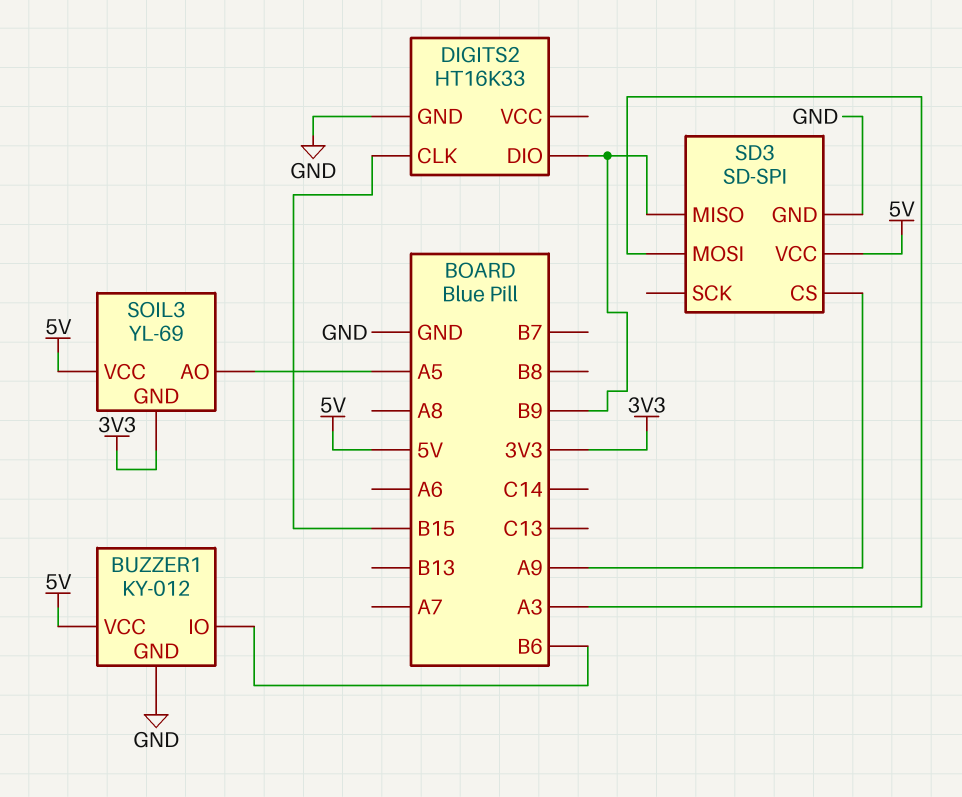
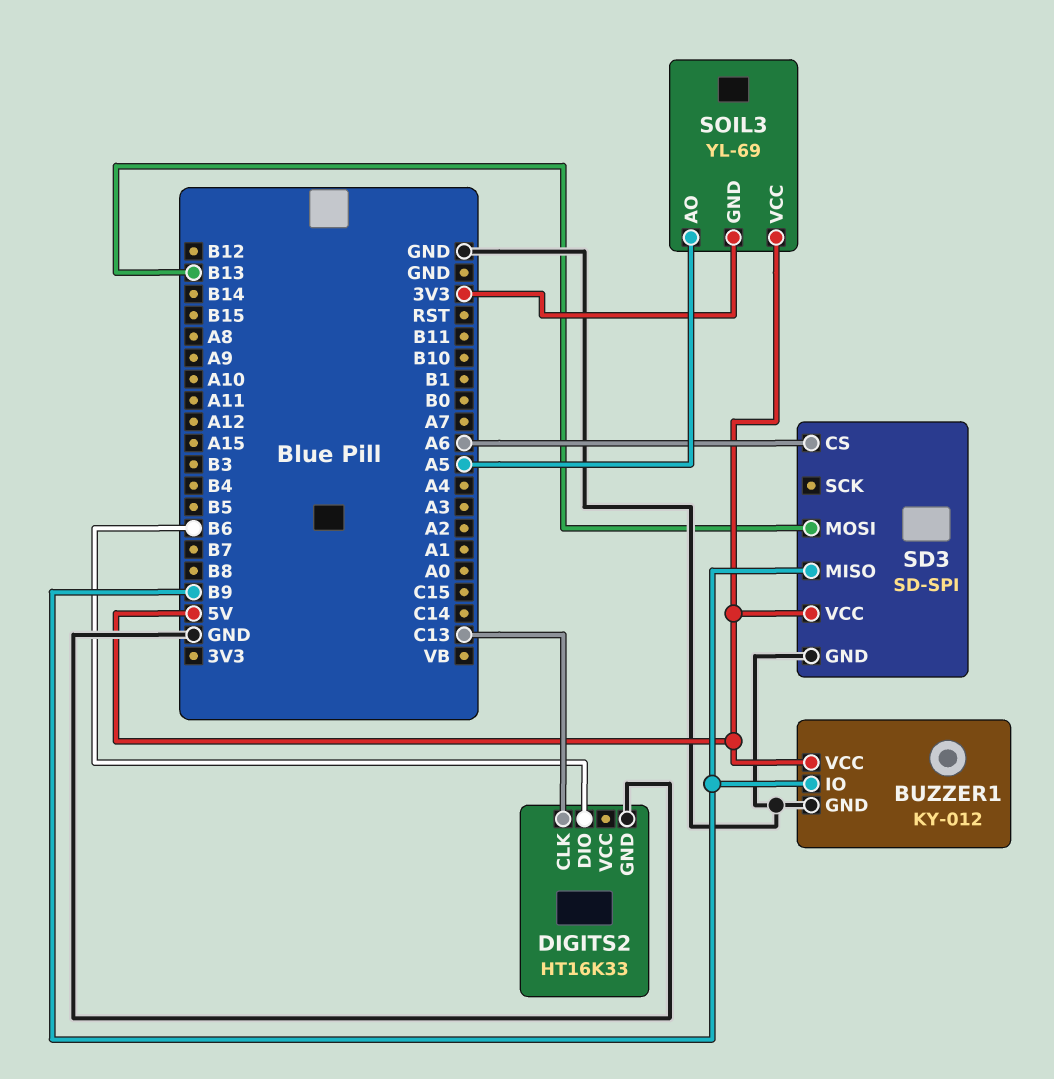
BUZZER1 pin IO: B6 -> B9
DIGITS2 pin CLK: B15 -> C13
DIGITS2 pin DIO: B9 -> B6
SD3 pin CS: A9 -> A6
SD3 pin MOSI: A3 -> B13

